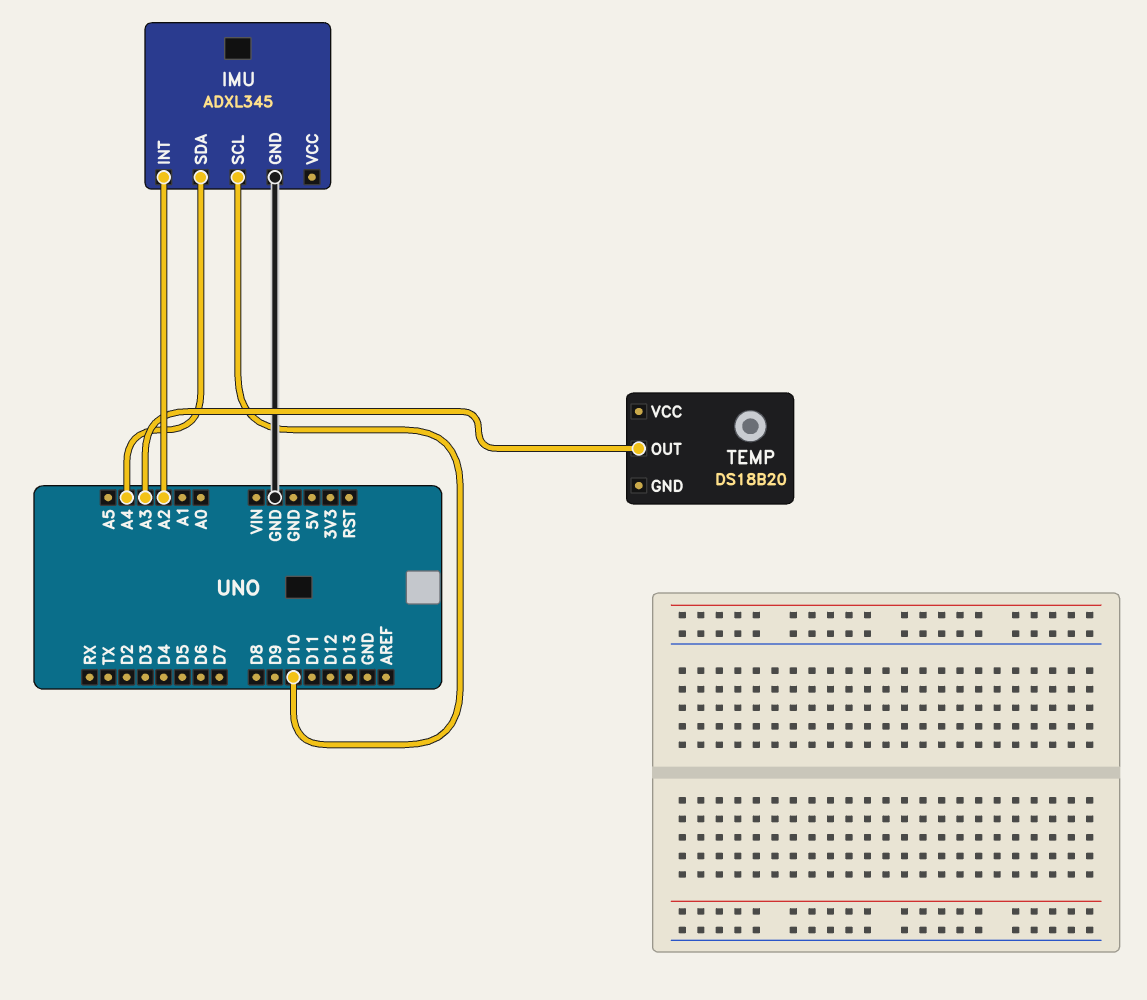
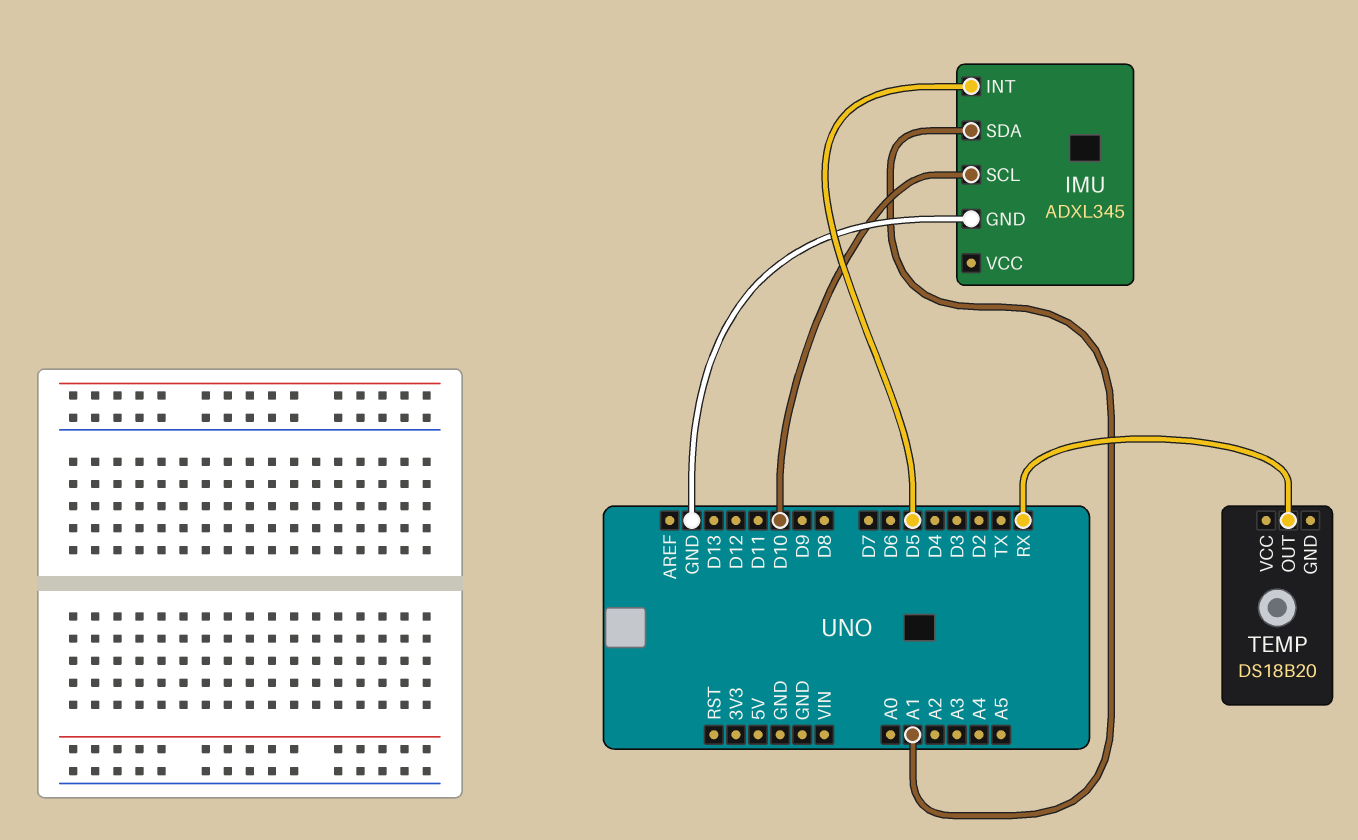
IMU pin INT: A2 -> D5
IMU pin SDA: A4 -> A1
TEMP pin OUT: A3 -> RX

